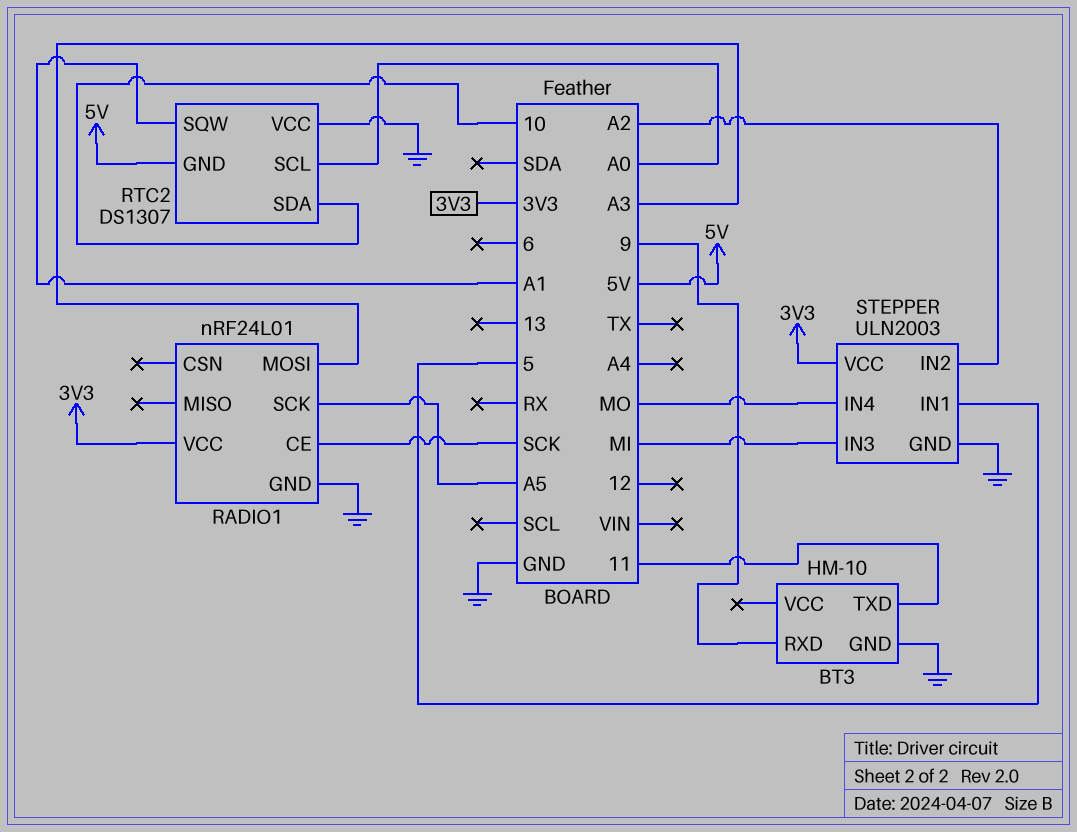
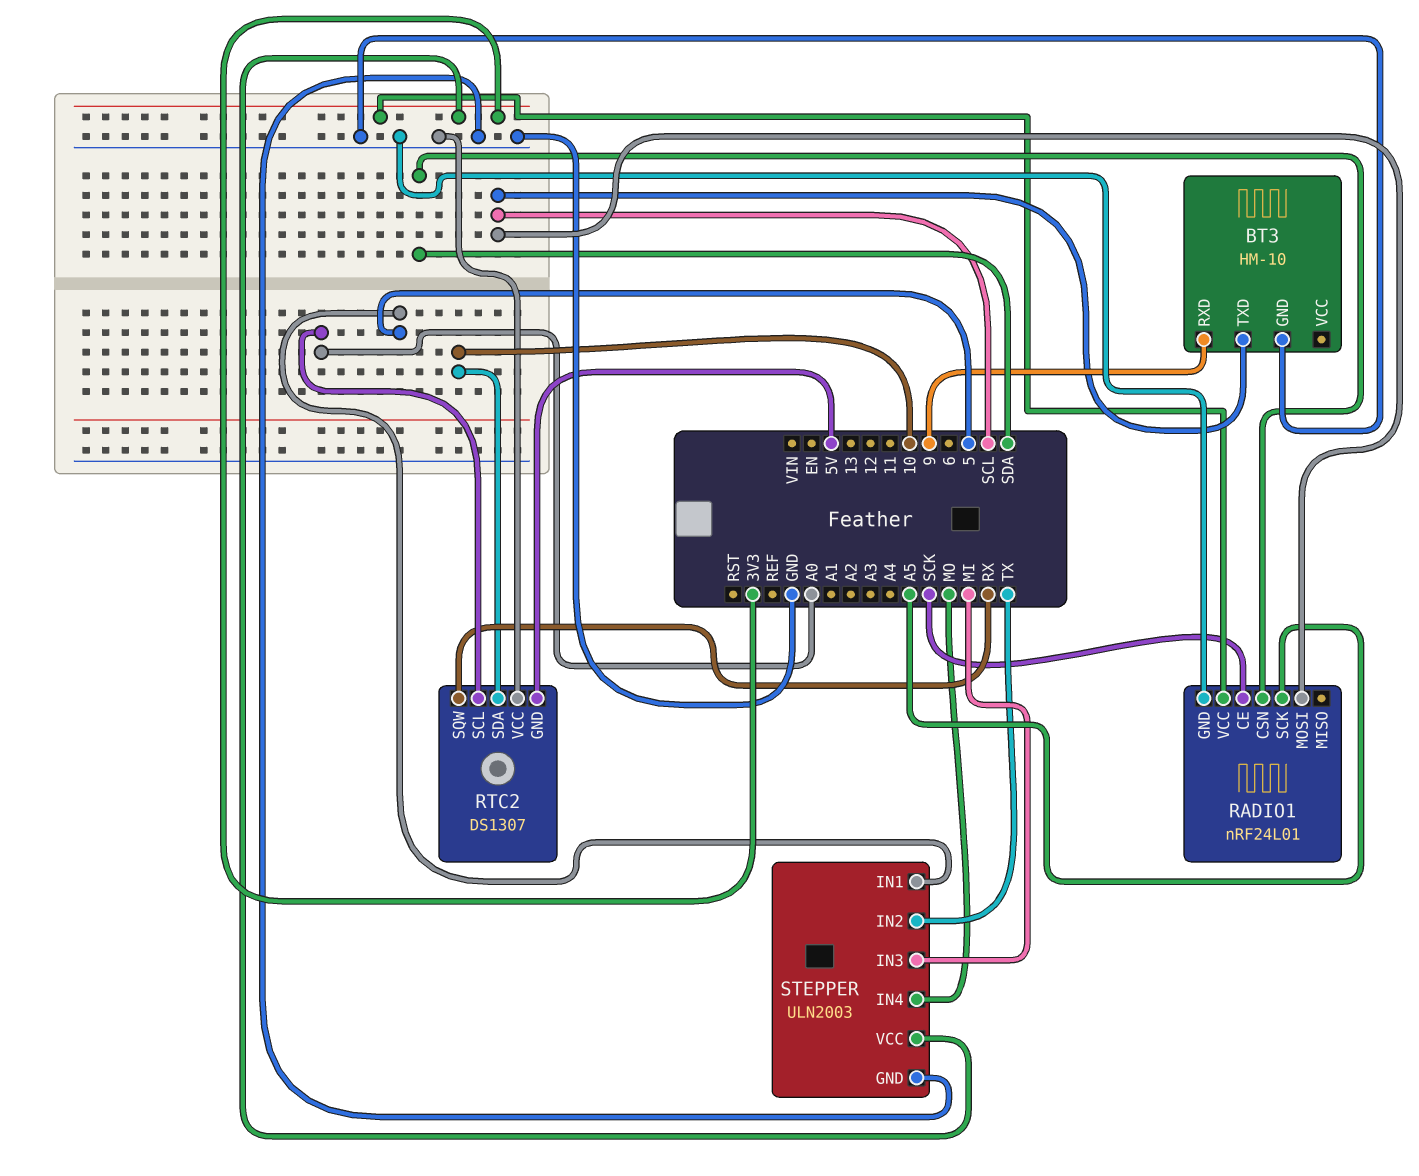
BT3 pin TXD: 11 -> SCL
RADIO1 pin CSN: none -> SDA
RADIO1 pin MOSI: A3 -> SCL
RTC2 pin SQW: A1 -> RX
STEPPER pin IN2: A2 -> TX

